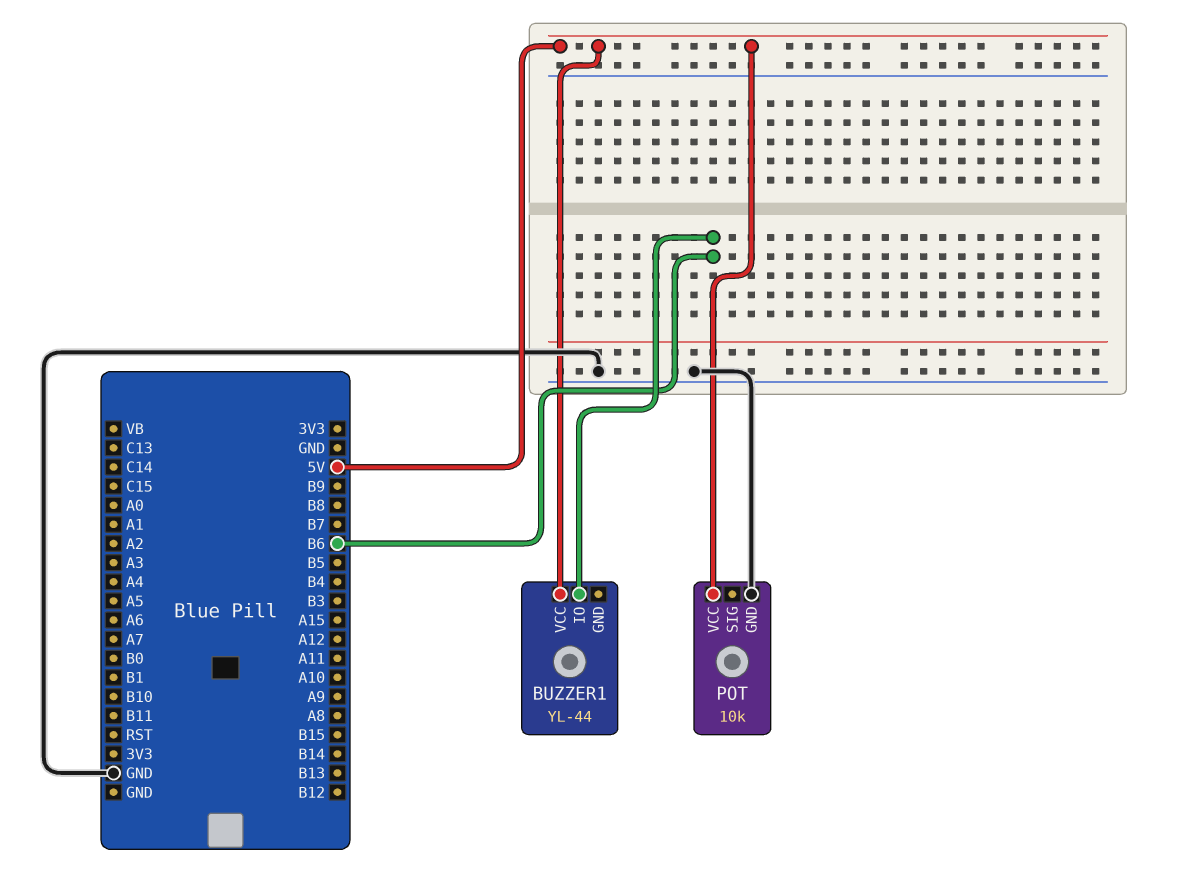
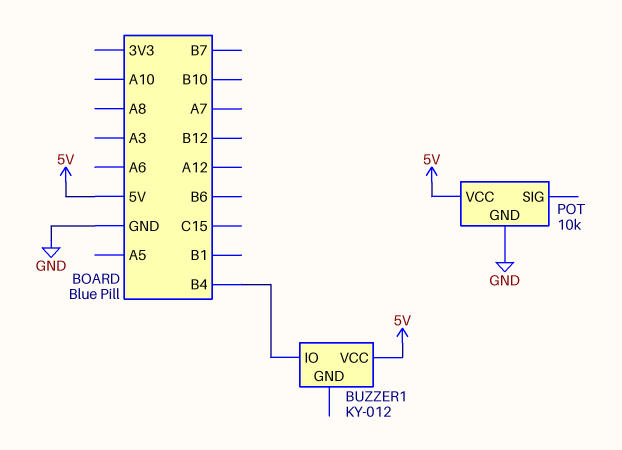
BUZZER1: YL-44 -> KY-012
BUZZER1 pin IO: B6 -> B4

